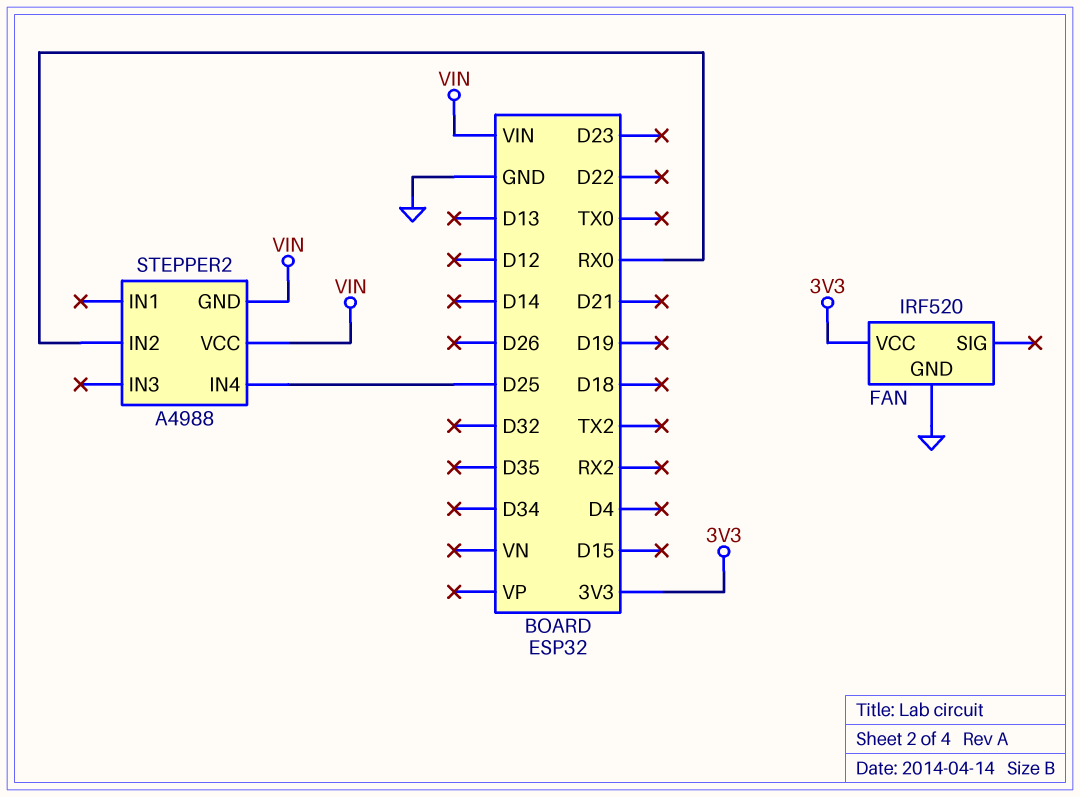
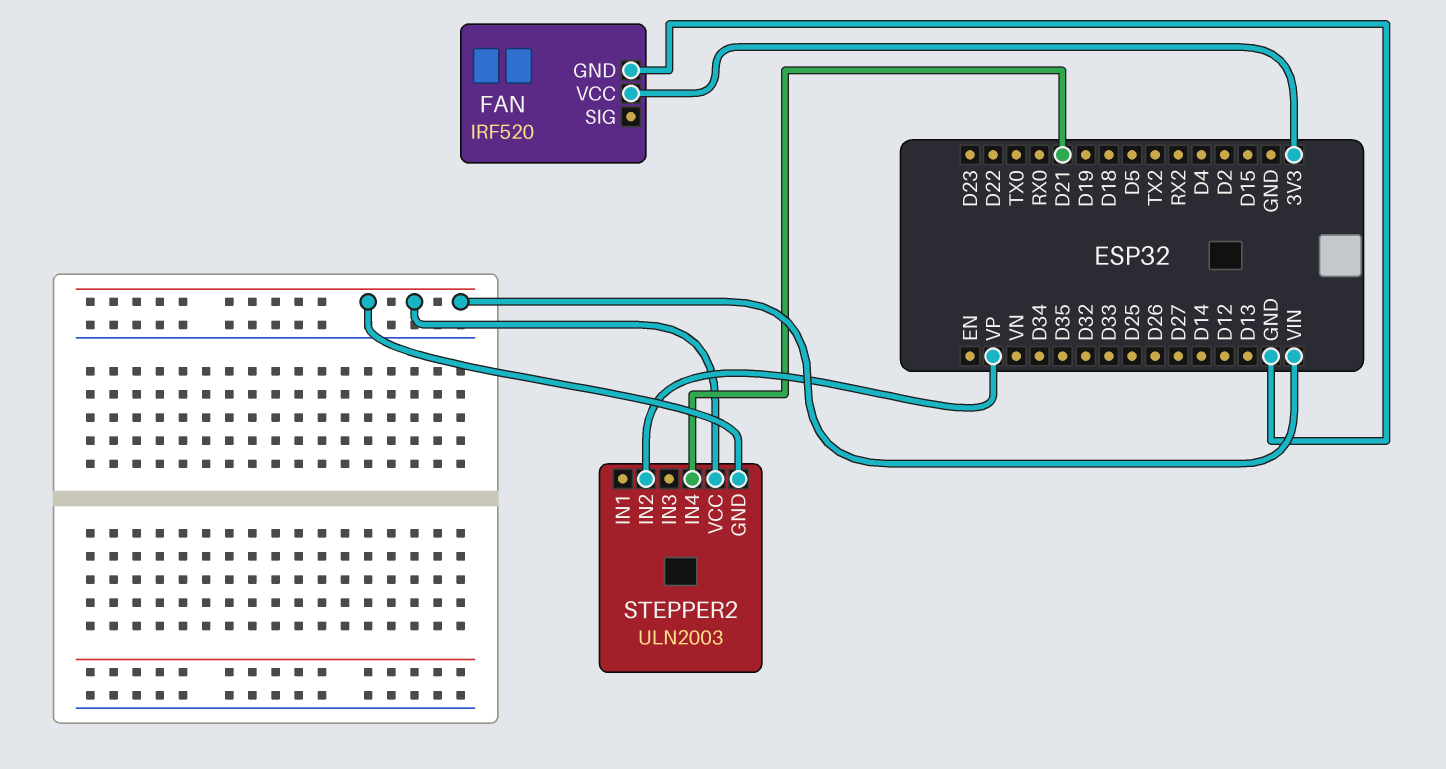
STEPPER2: A4988 -> ULN2003
STEPPER2 pin IN2: RX0 -> VP
STEPPER2 pin IN4: D25 -> D21

